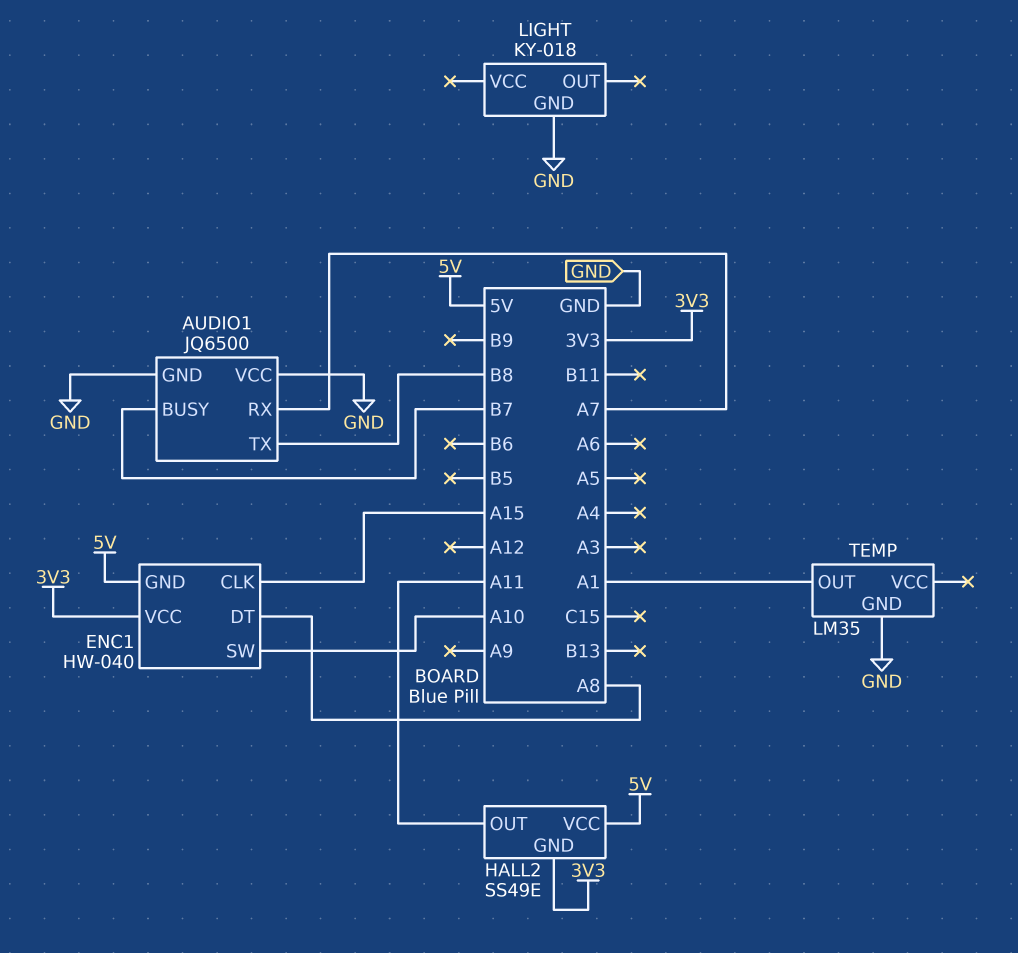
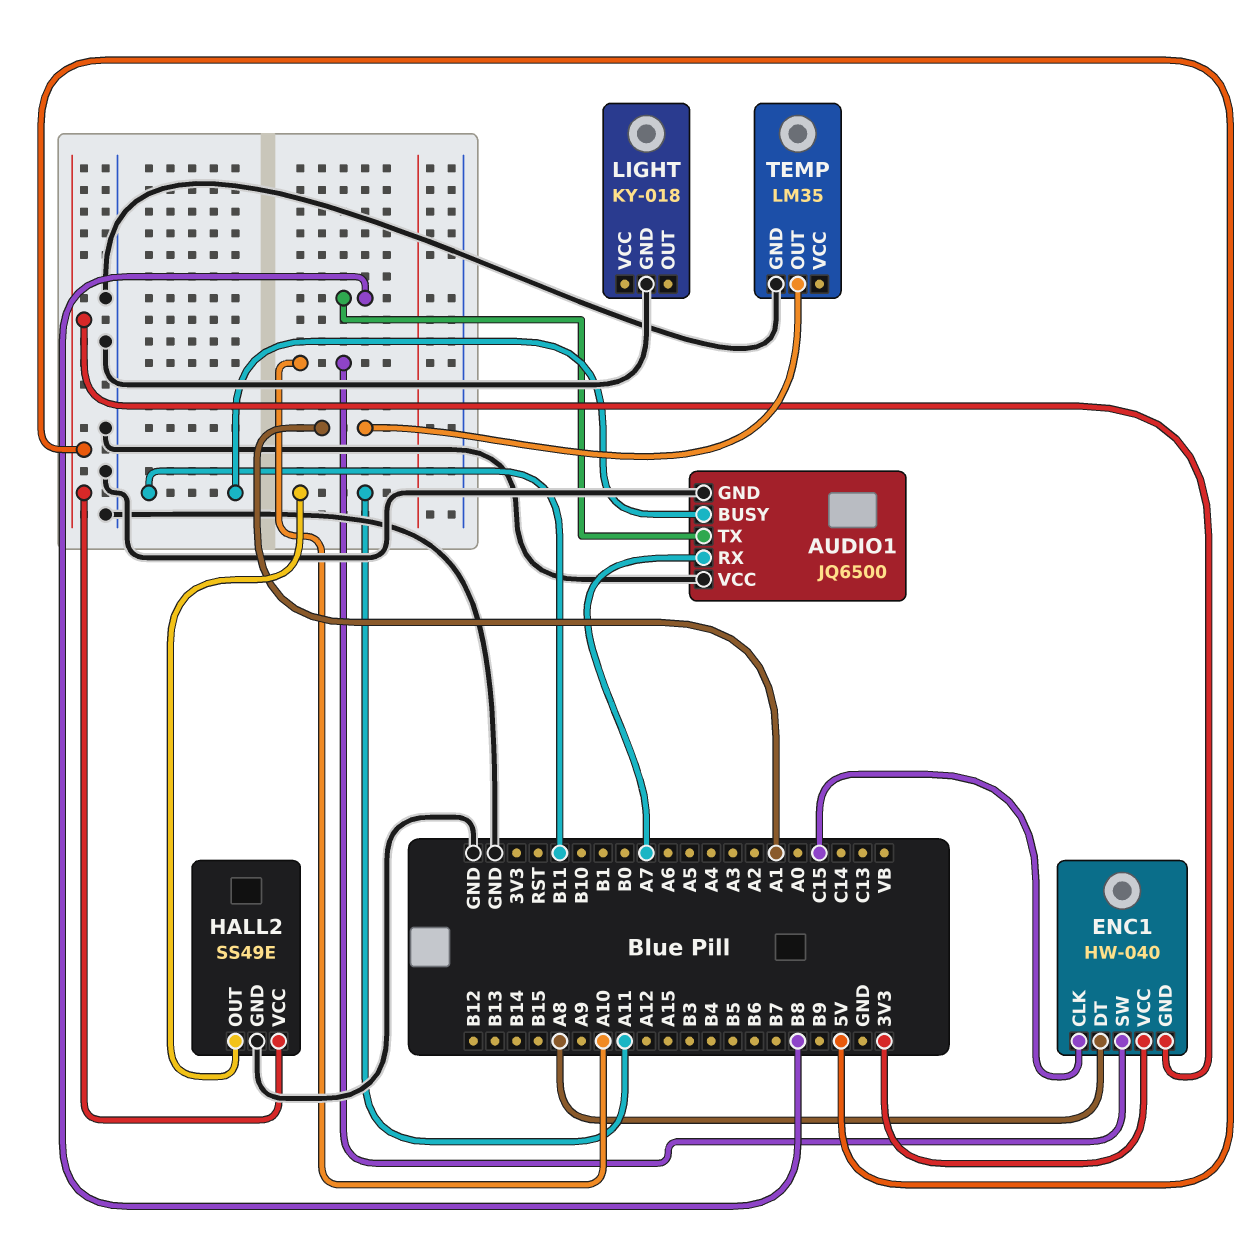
AUDIO1 pin BUSY: B7 -> B11
ENC1 pin CLK: A15 -> C15
HALL2 pin GND: 3V3 -> GND

